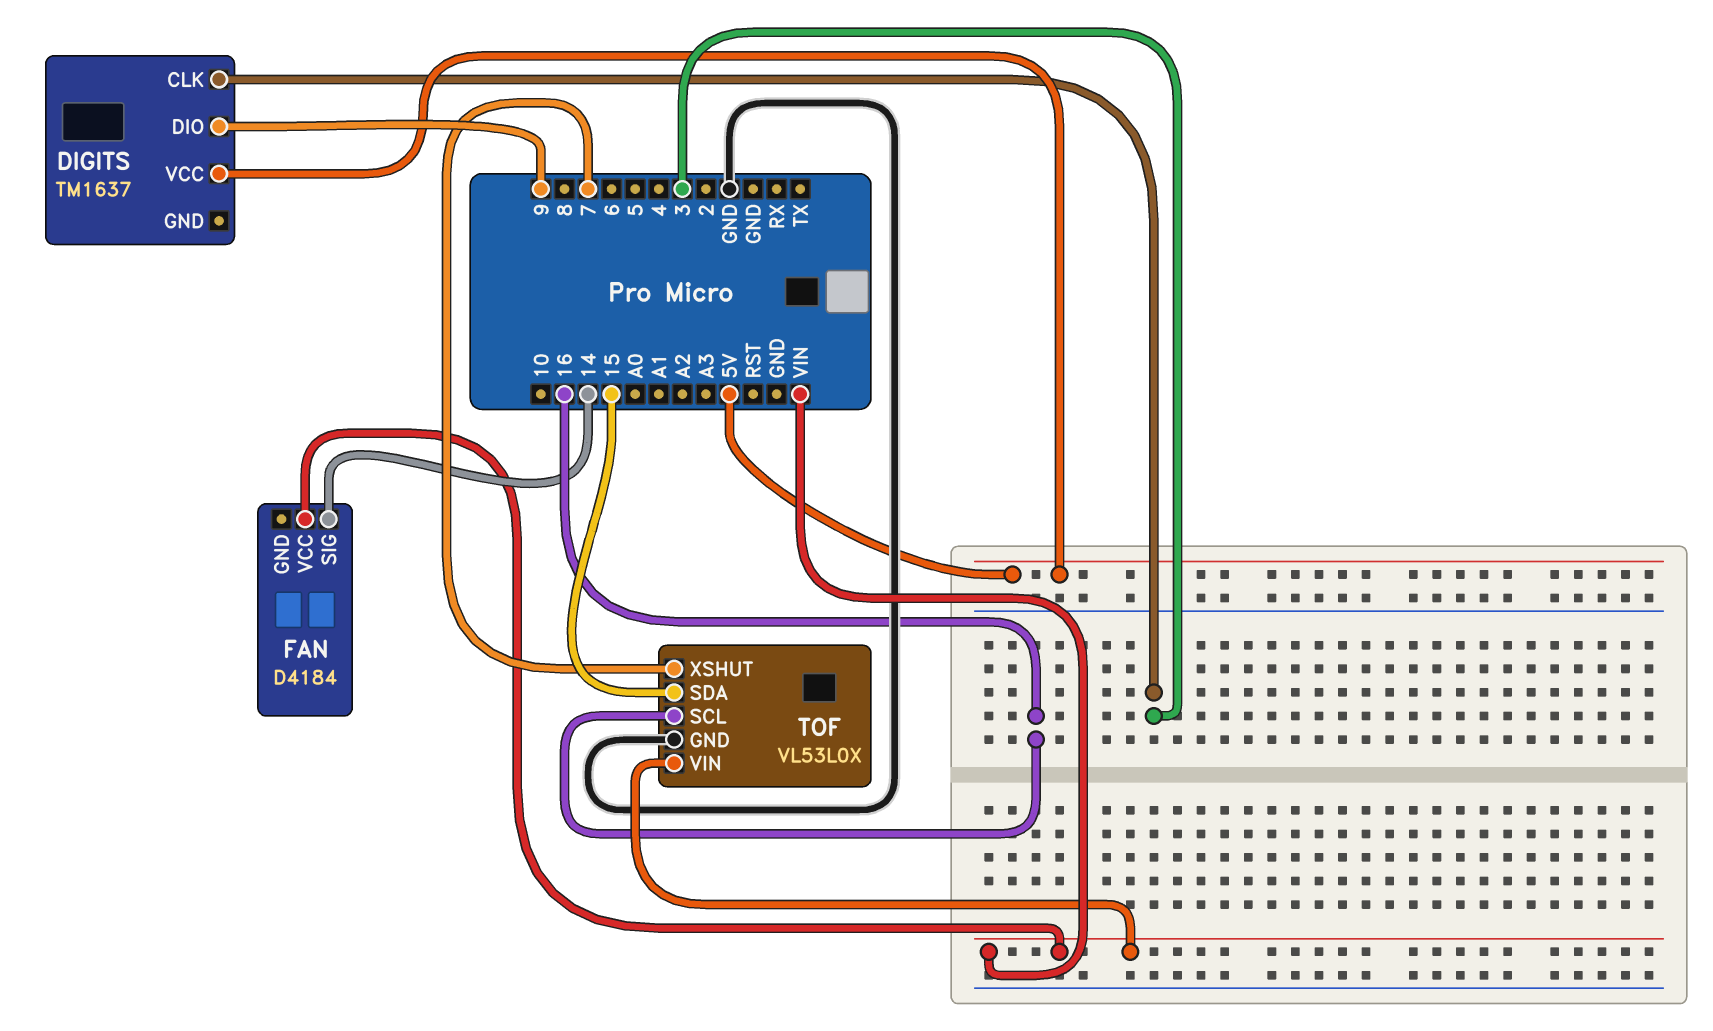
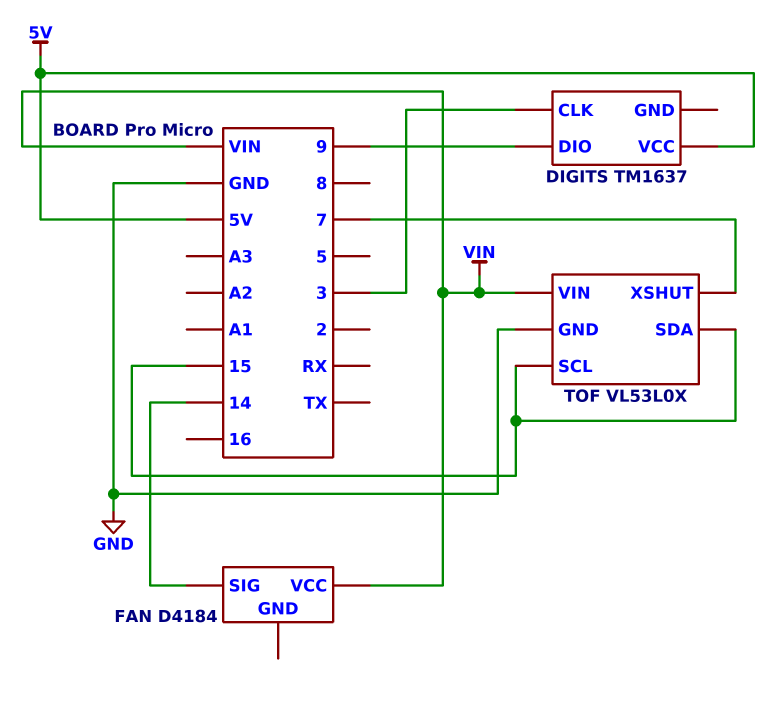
TOF pin SCL: 16 -> 15

